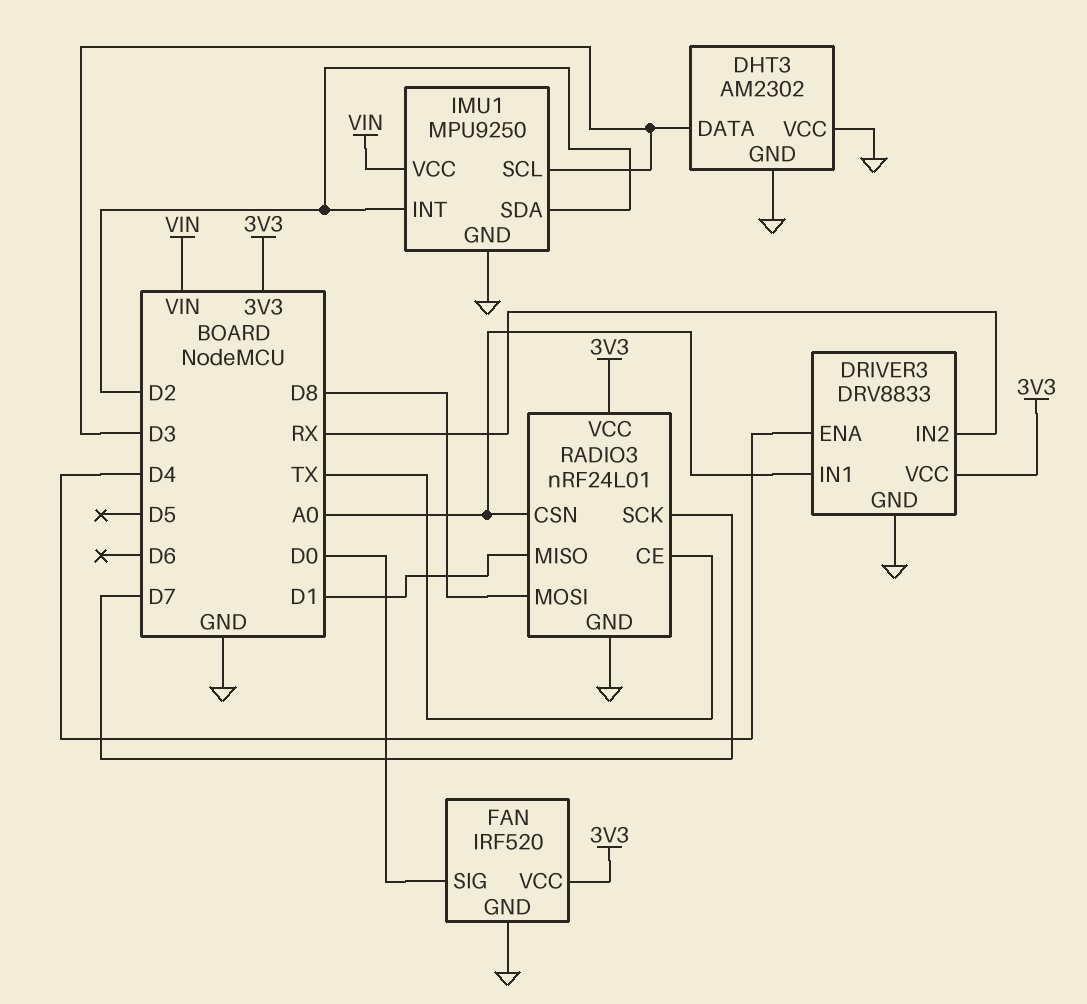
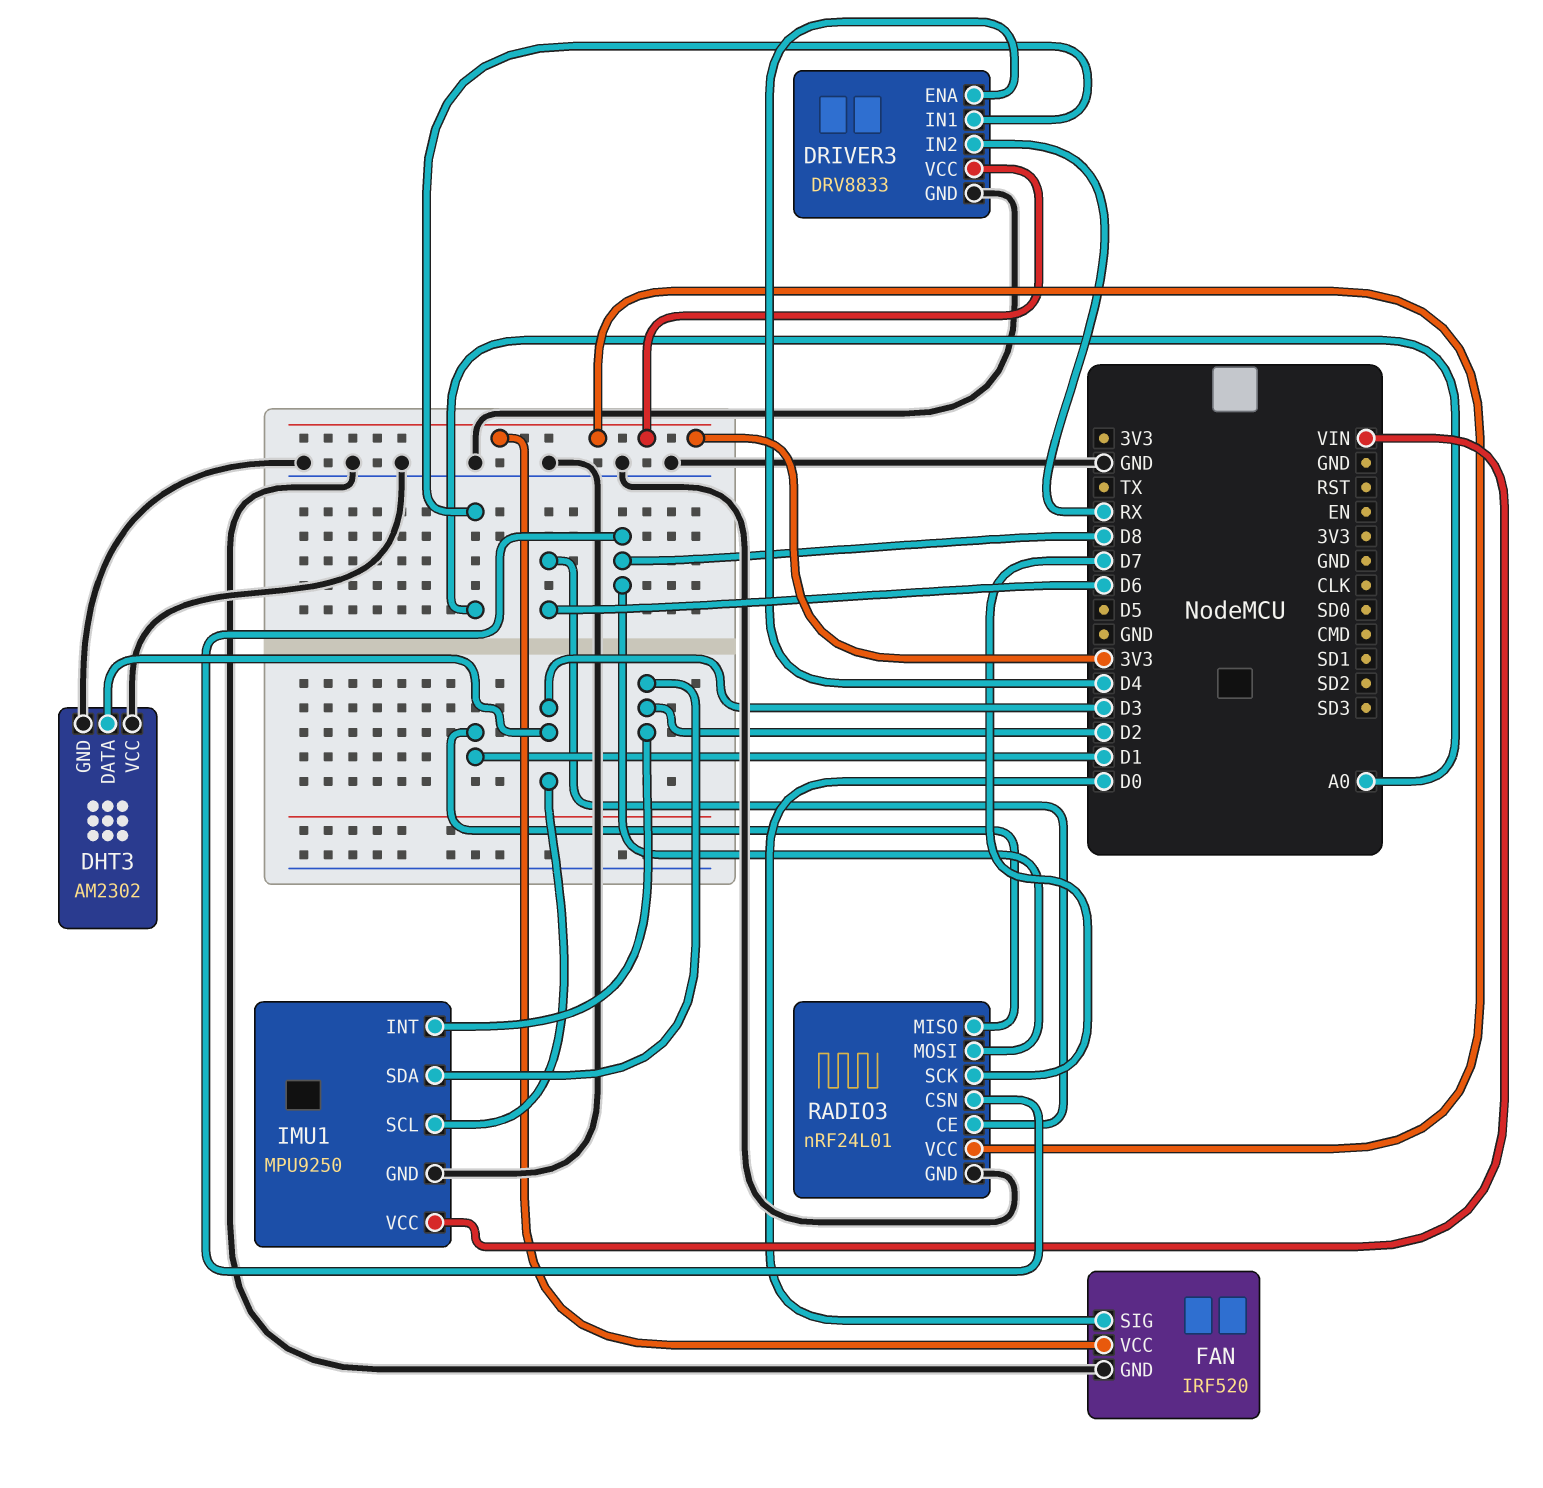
RADIO3 pin CE: TX -> D6
RADIO3 pin CSN: A0 -> D8

